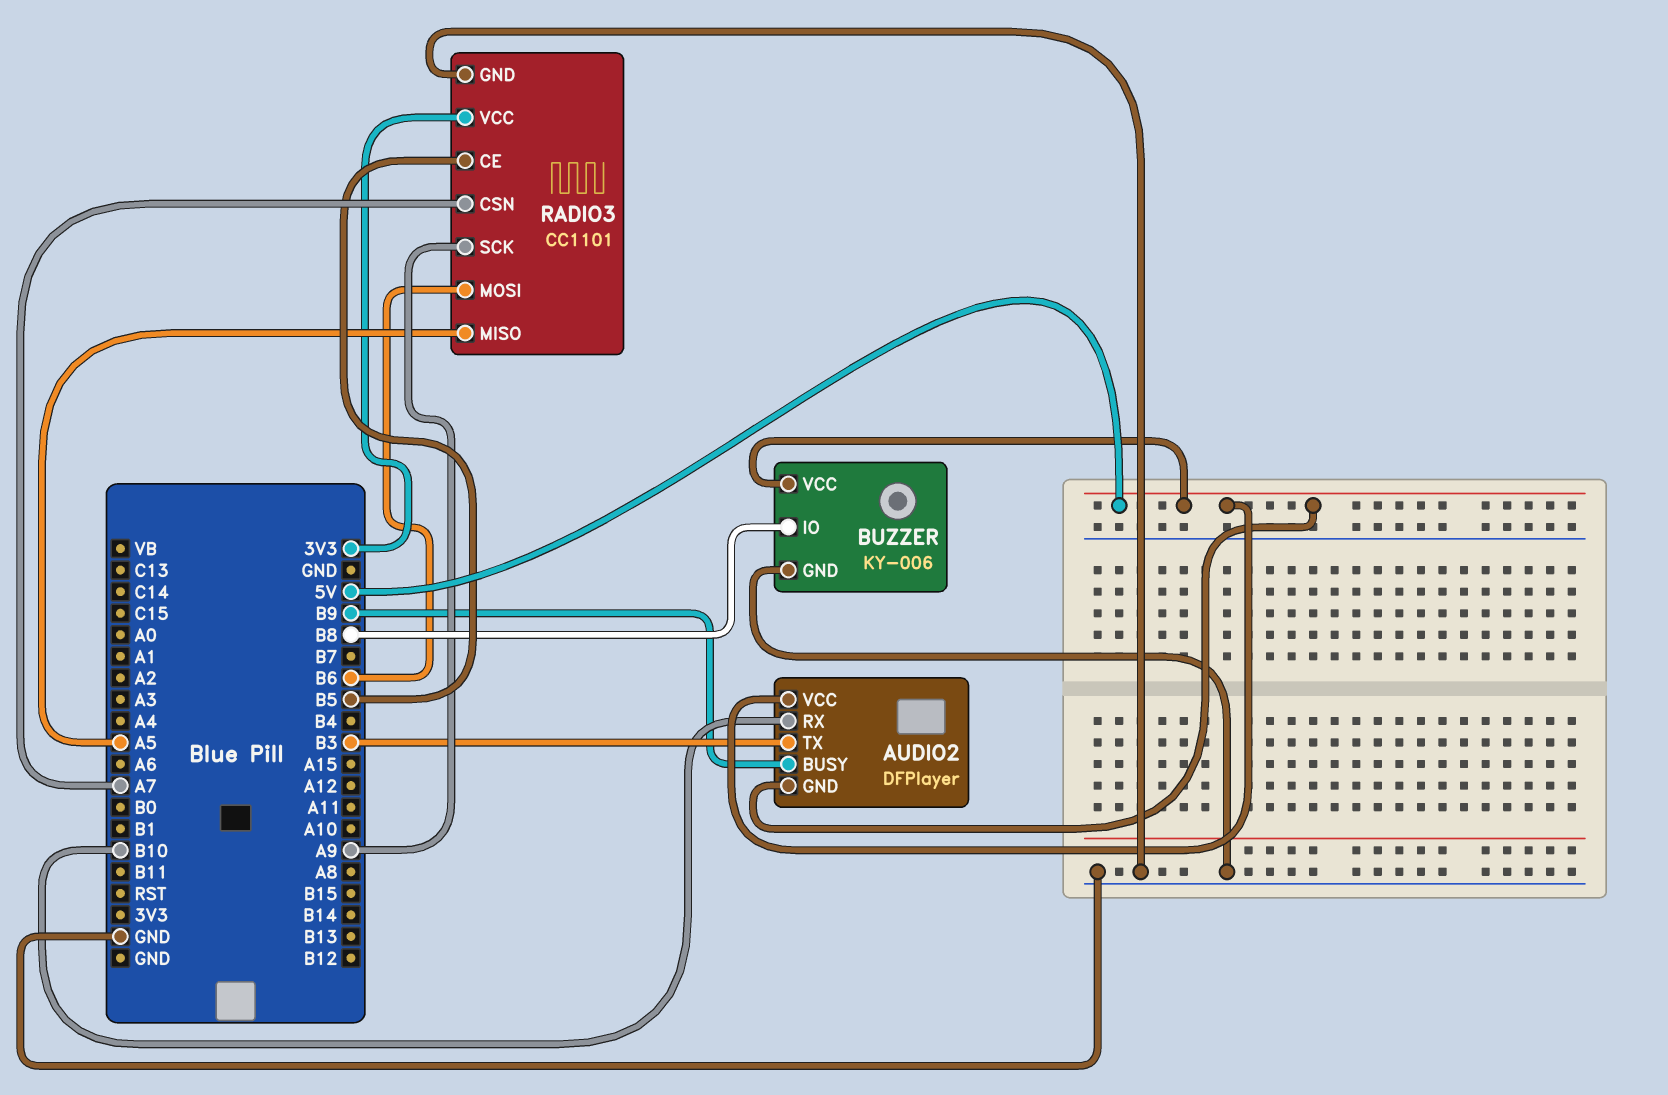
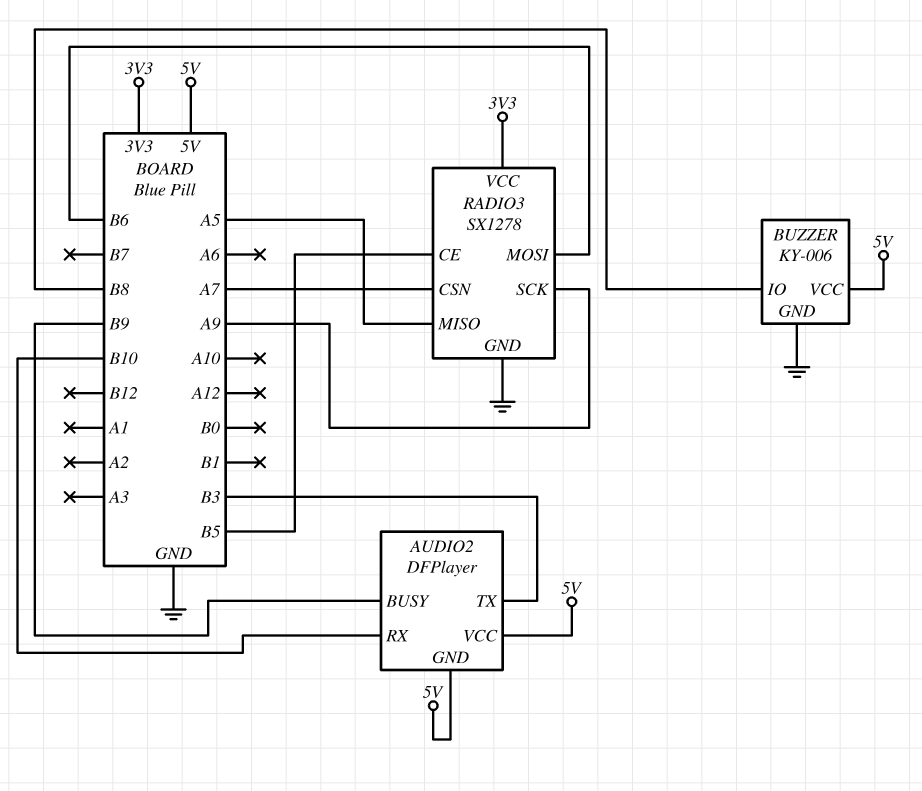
RADIO3: CC1101 -> SX1278

